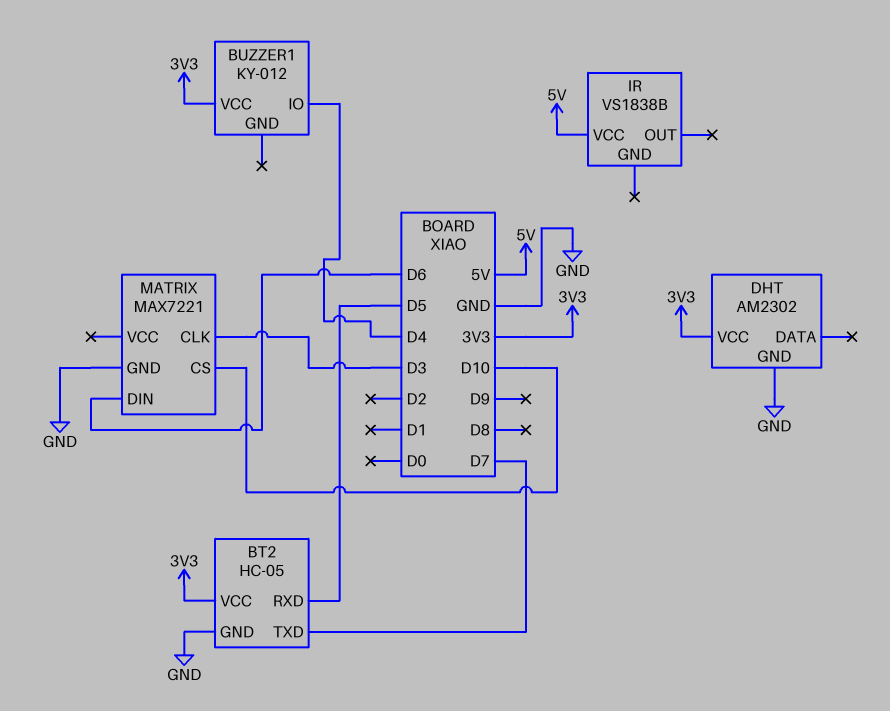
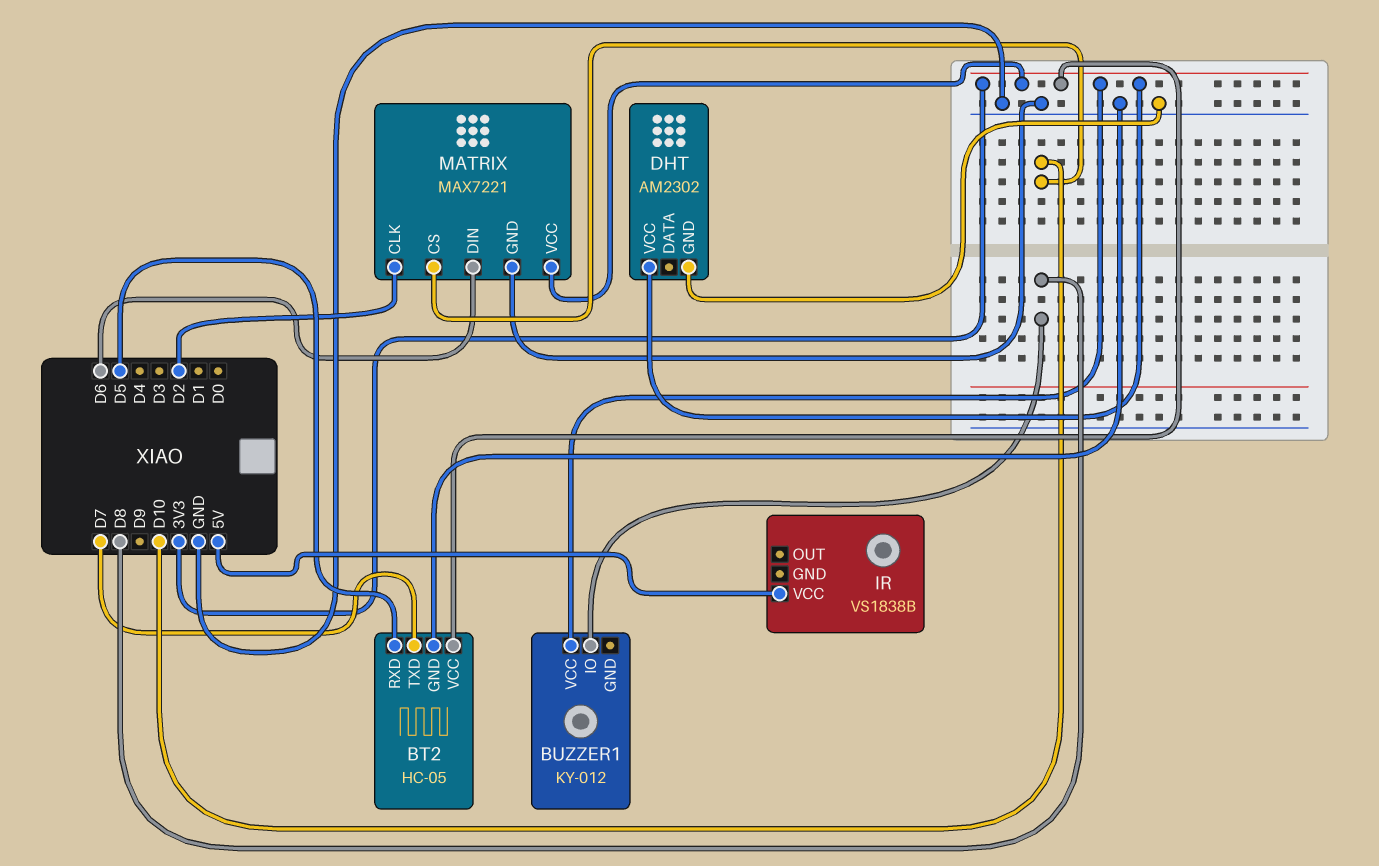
BUZZER1 pin IO: D4 -> D8
MATRIX pin CLK: D3 -> D2
MATRIX pin VCC: none -> 3V3

